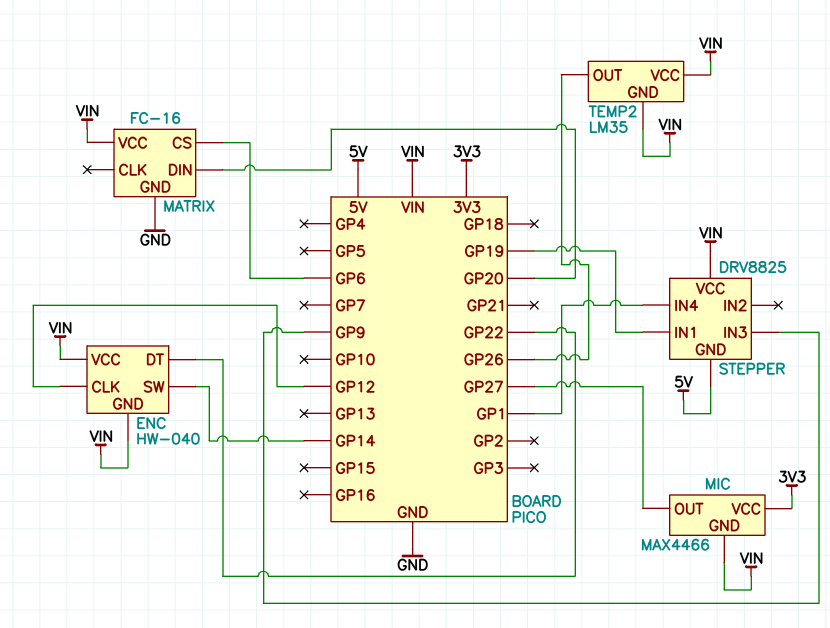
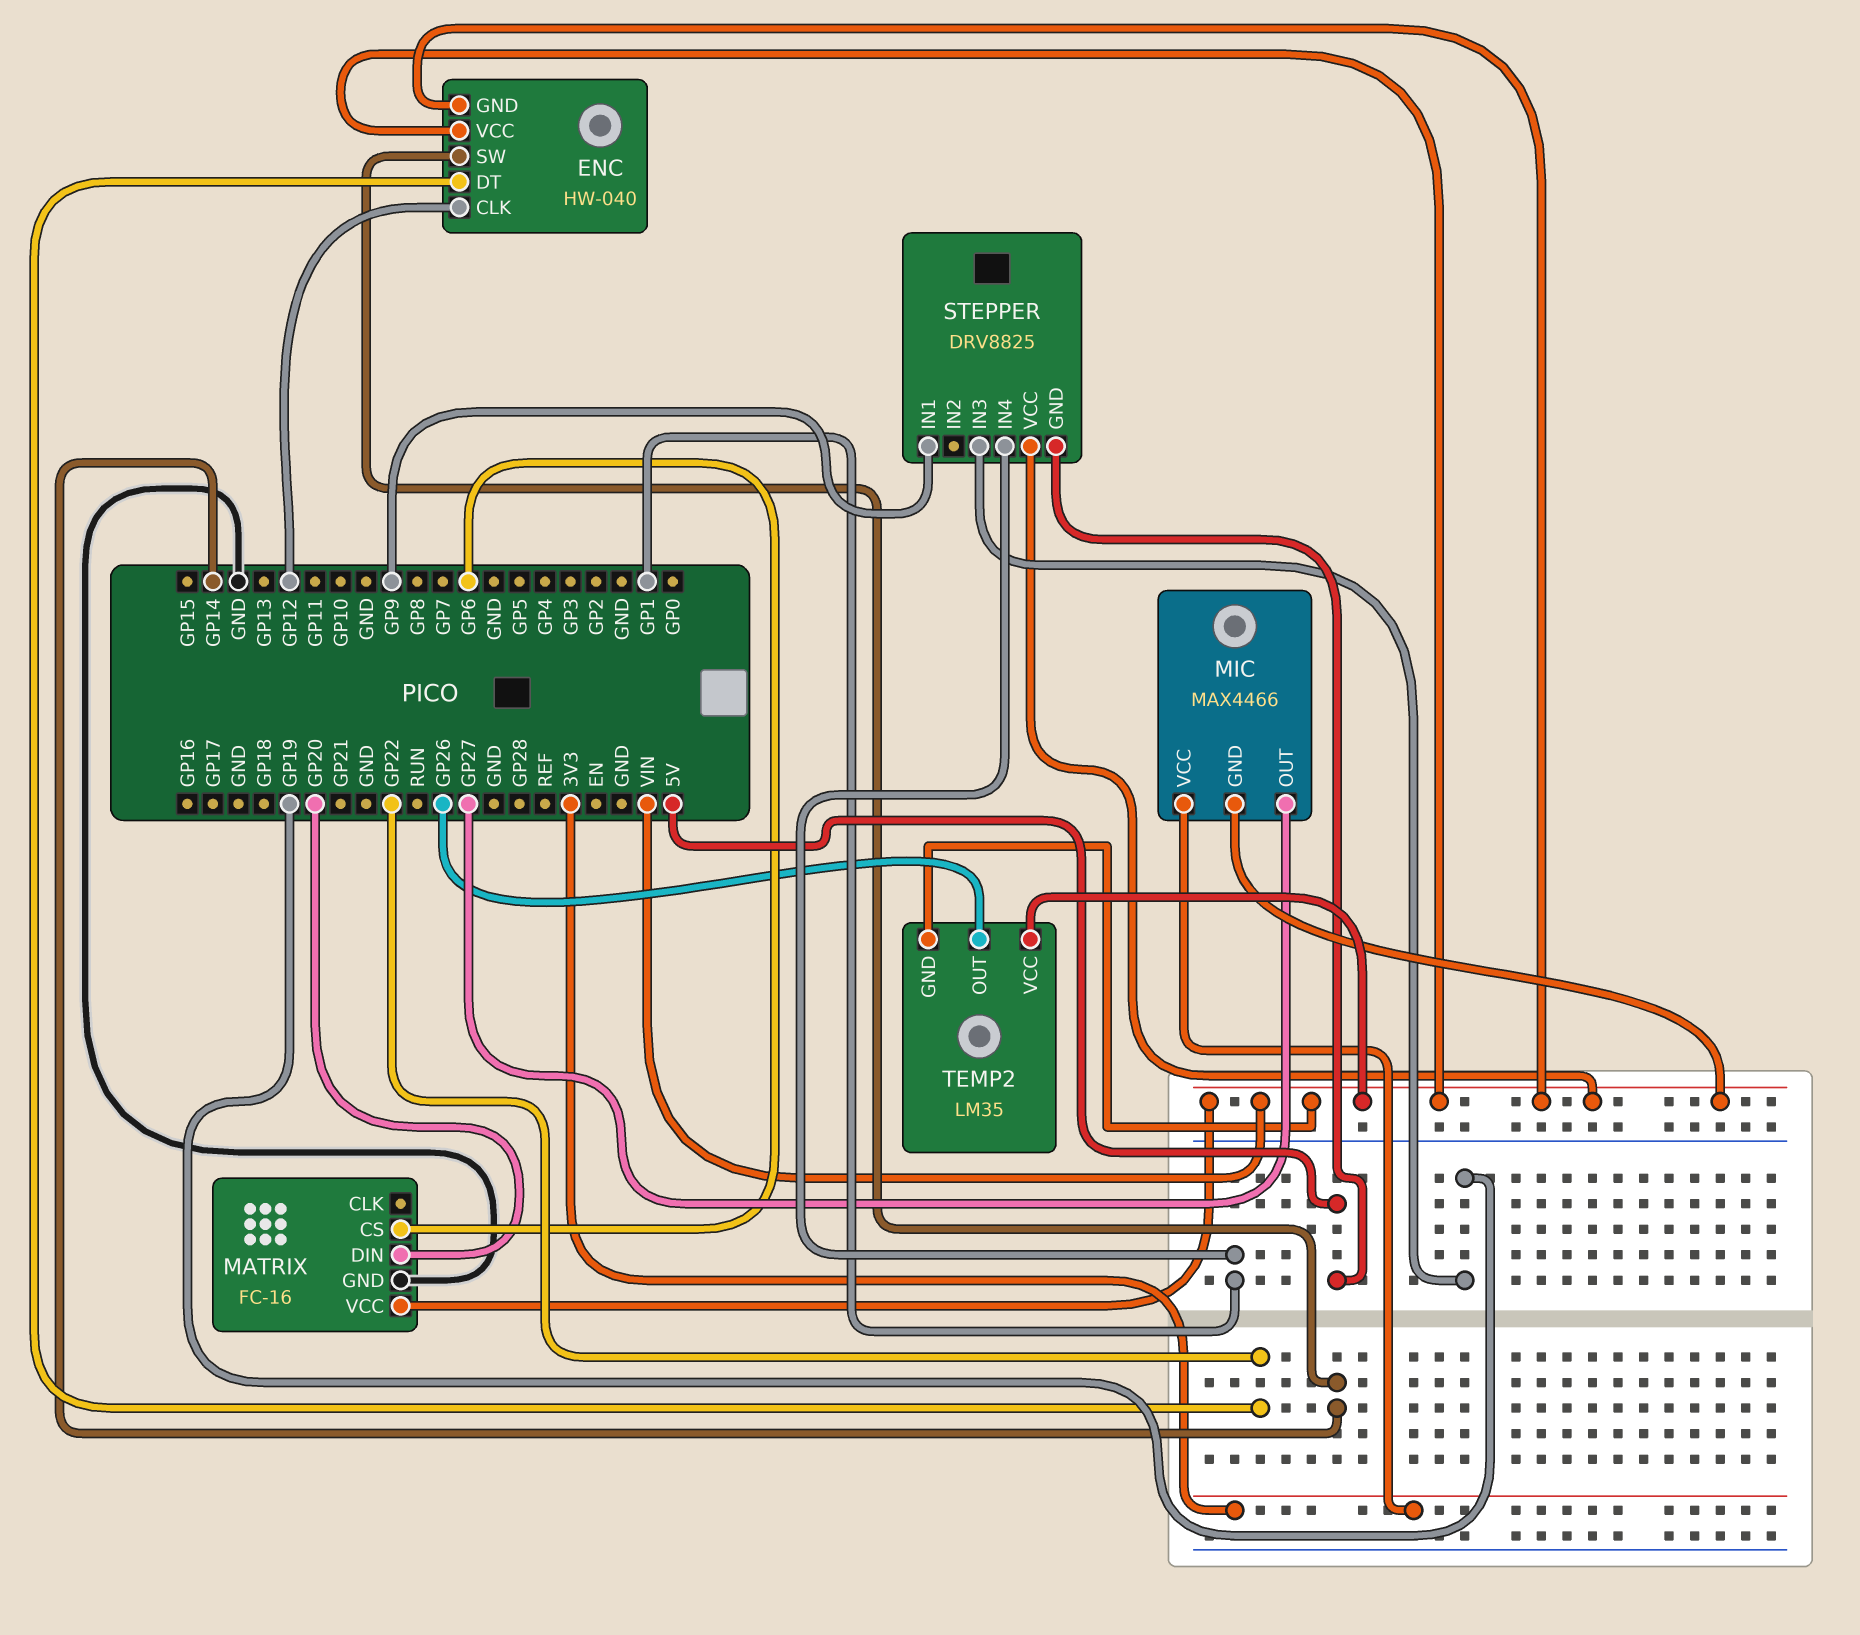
STEPPER pin IN1: GP19 -> GP9
STEPPER pin IN3: GP9 -> GP19

